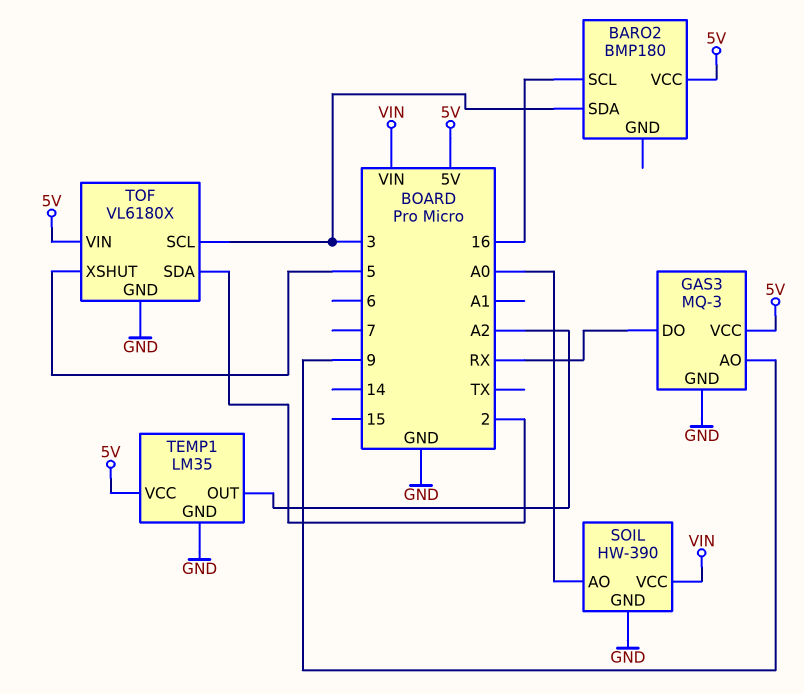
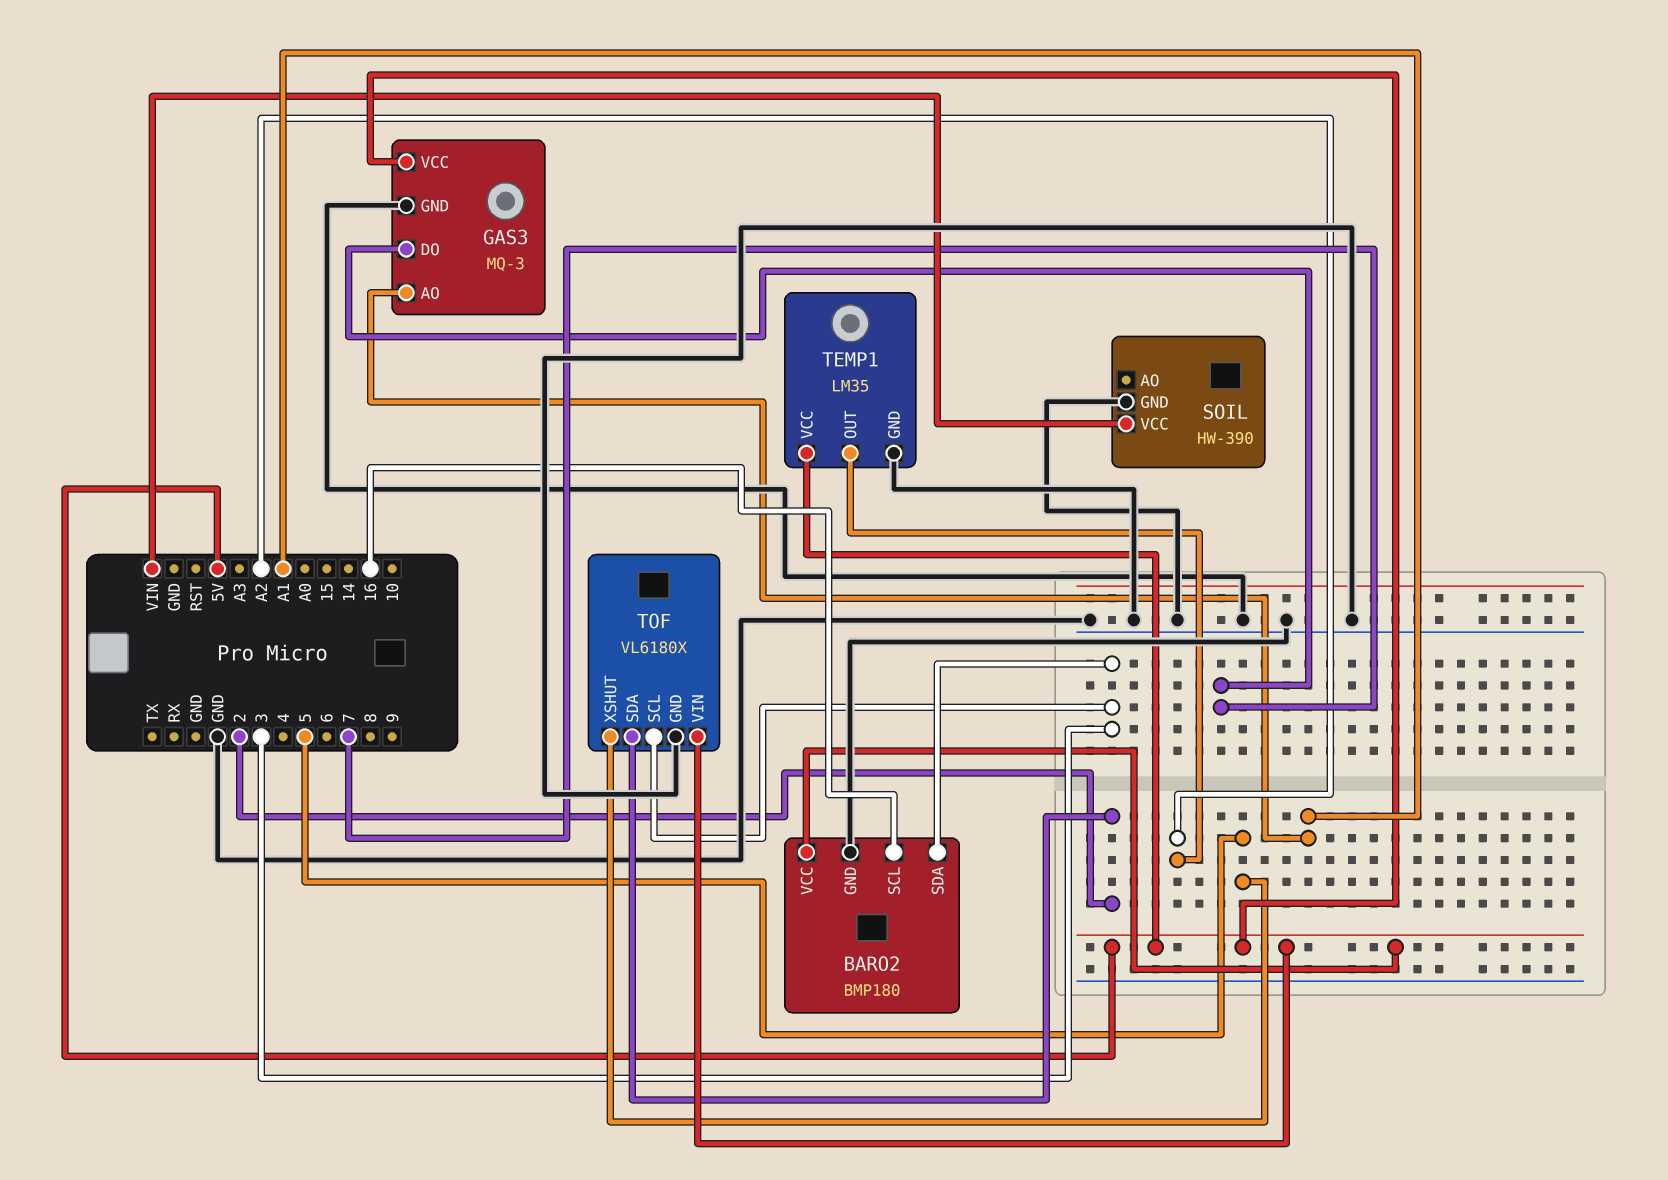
BARO2 pin GND: none -> GND
GAS3 pin AO: 9 -> A1
GAS3 pin DO: RX -> 7
SOIL pin AO: A0 -> none

